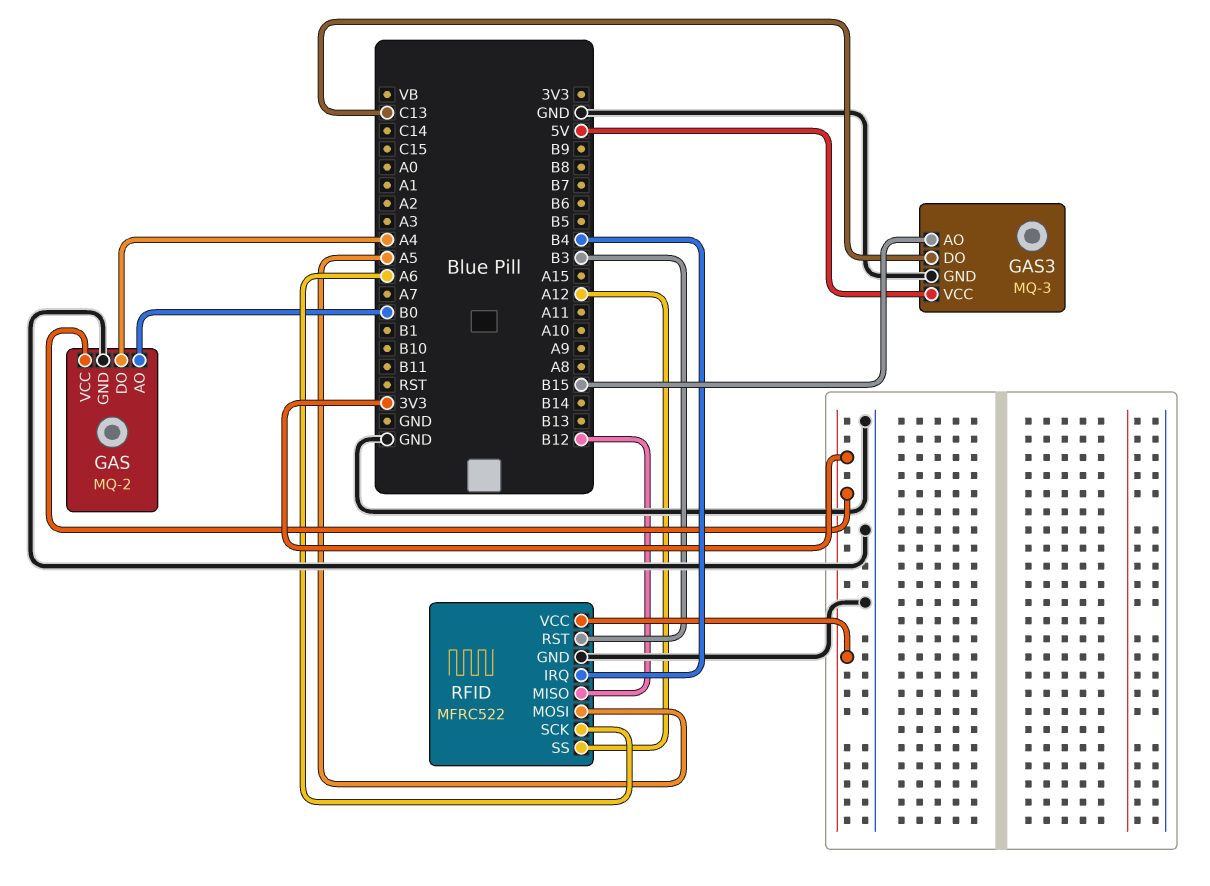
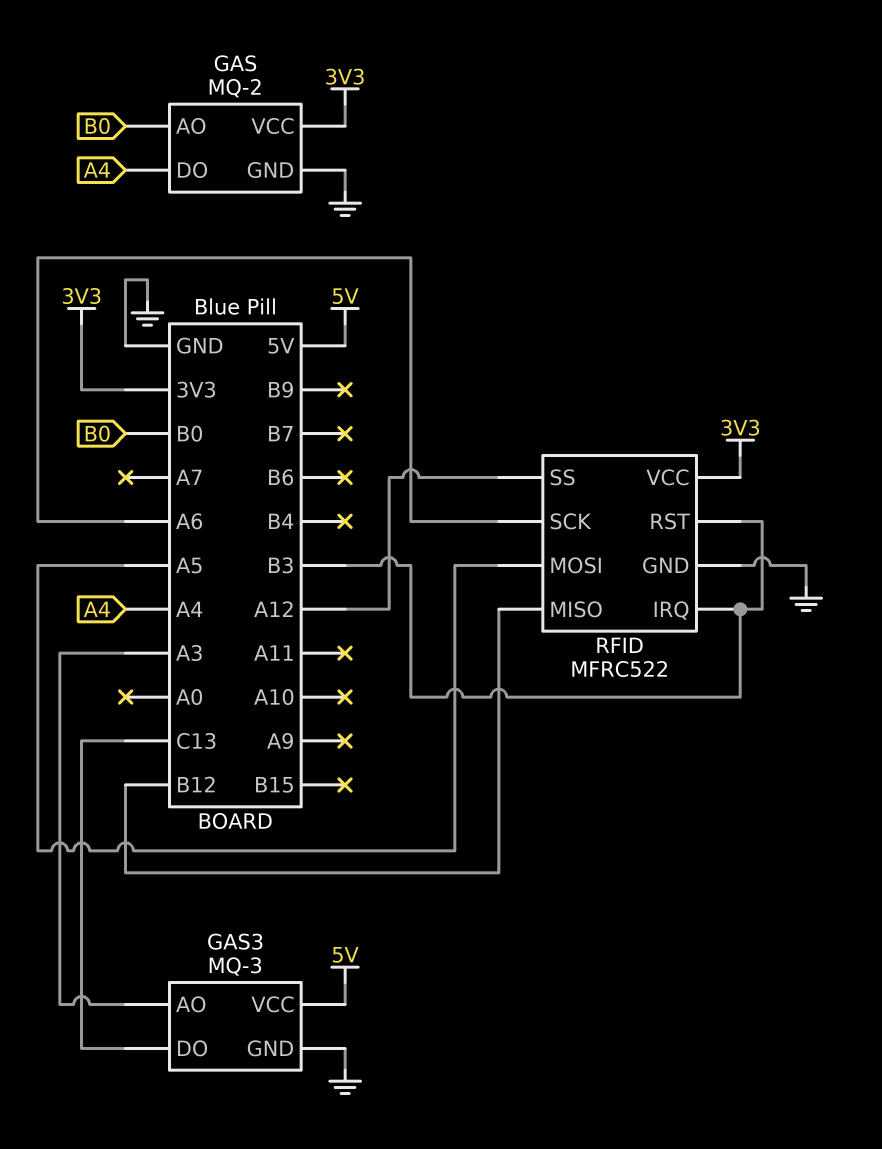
GAS3 pin AO: B15 -> A3
RFID pin IRQ: B4 -> B3

